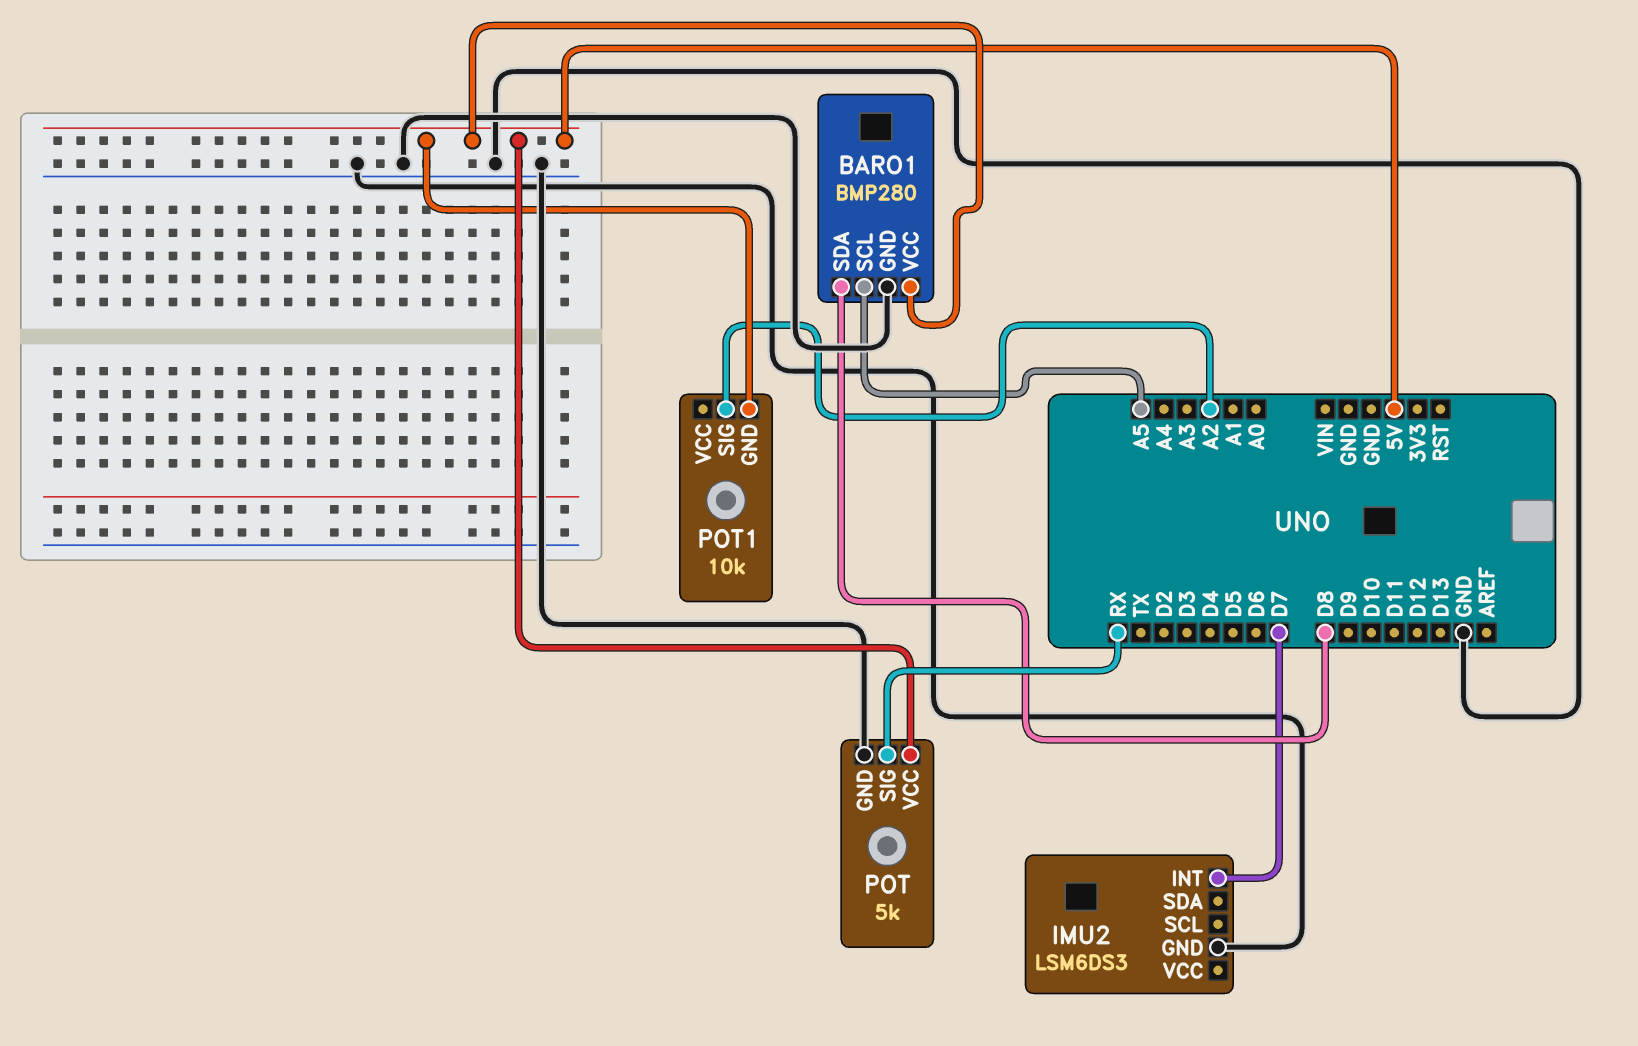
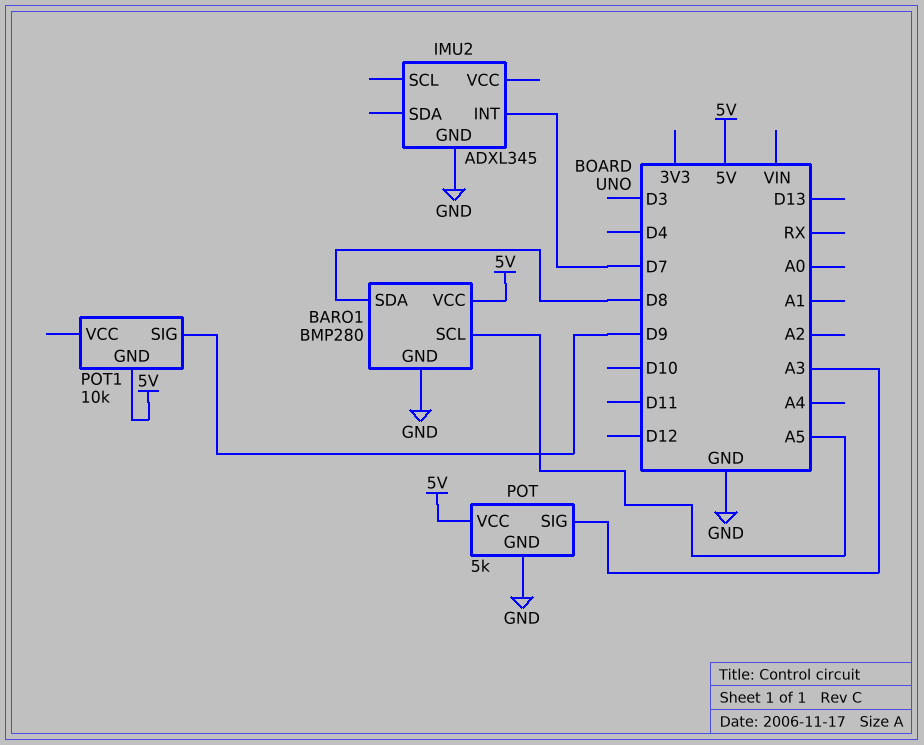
IMU2: LSM6DS3 -> ADXL345
POT pin SIG: RX -> A3
POT1 pin SIG: A2 -> D9

